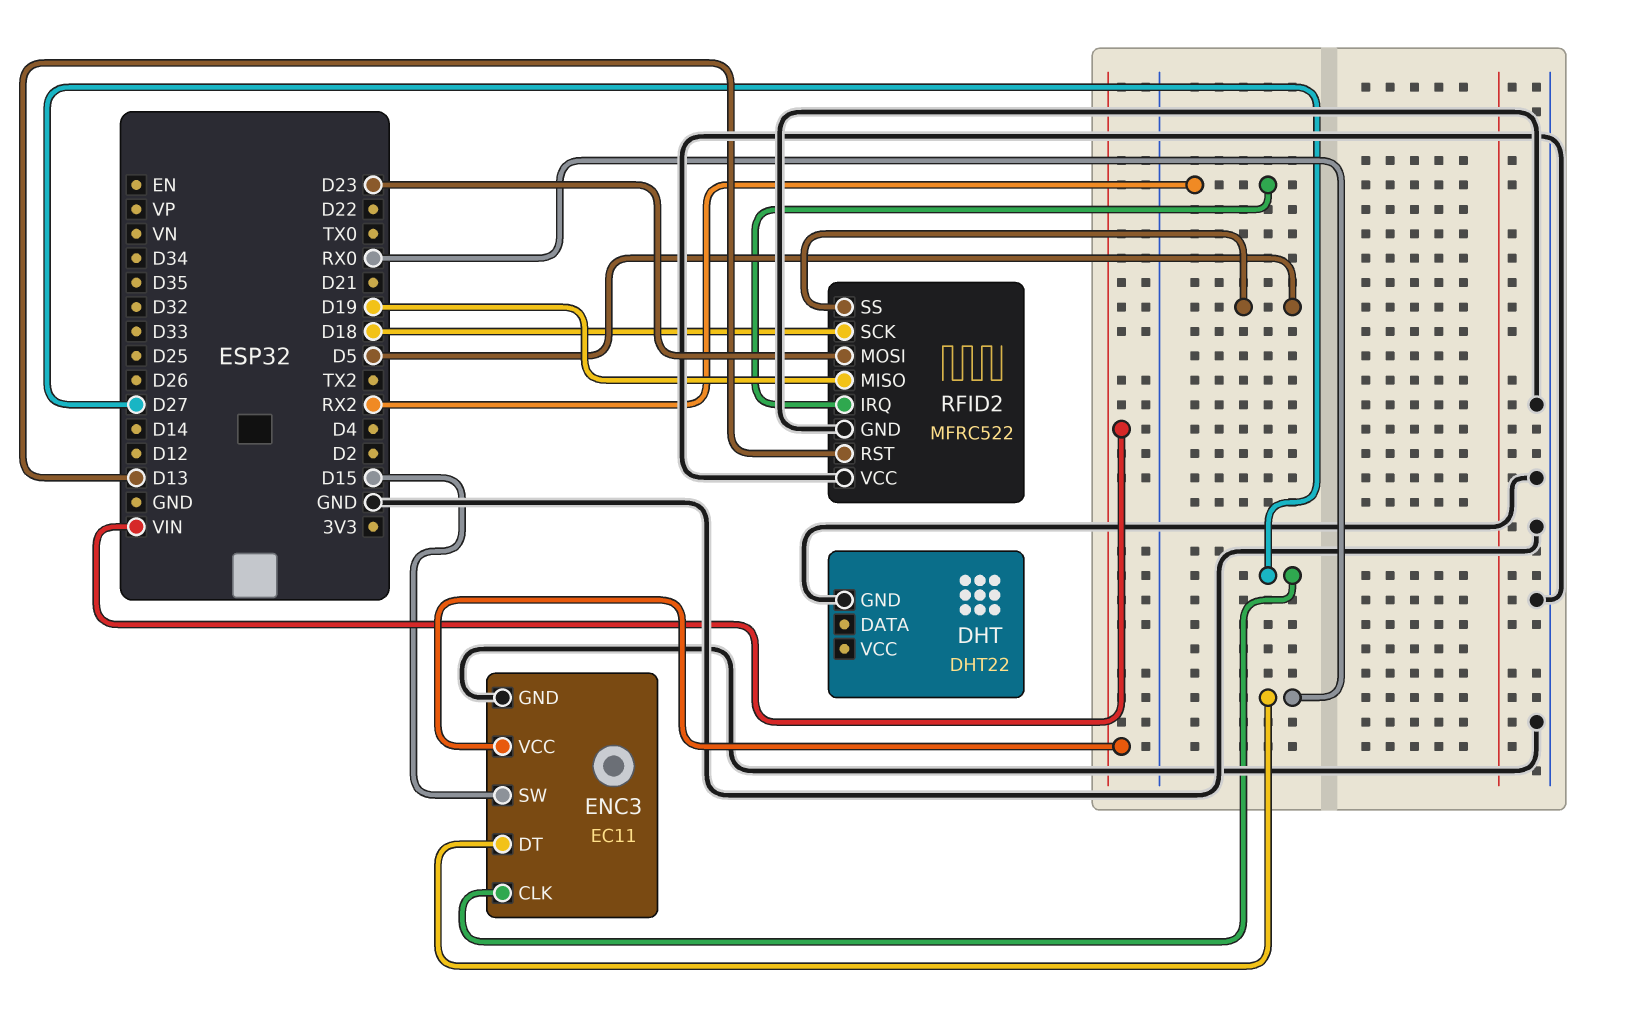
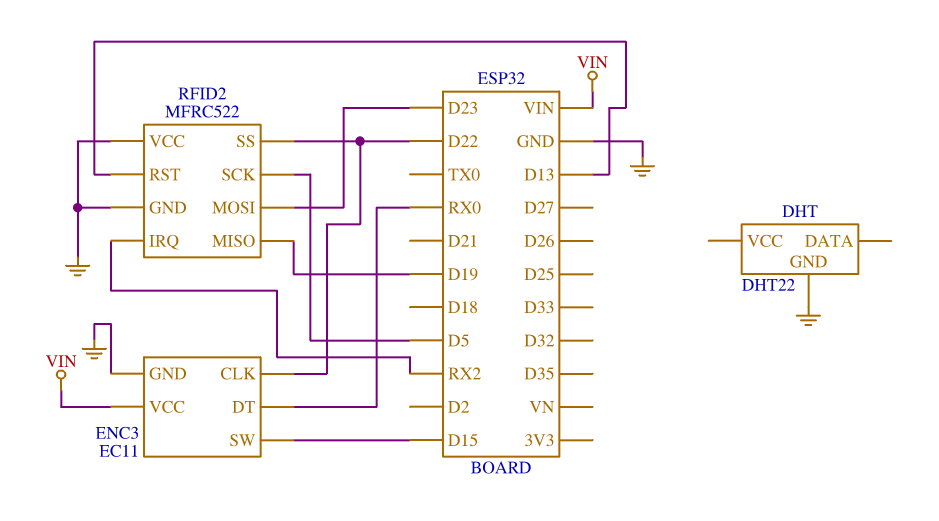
ENC3 pin CLK: D27 -> D22
RFID2 pin SCK: D18 -> D5
RFID2 pin SS: D5 -> D22

